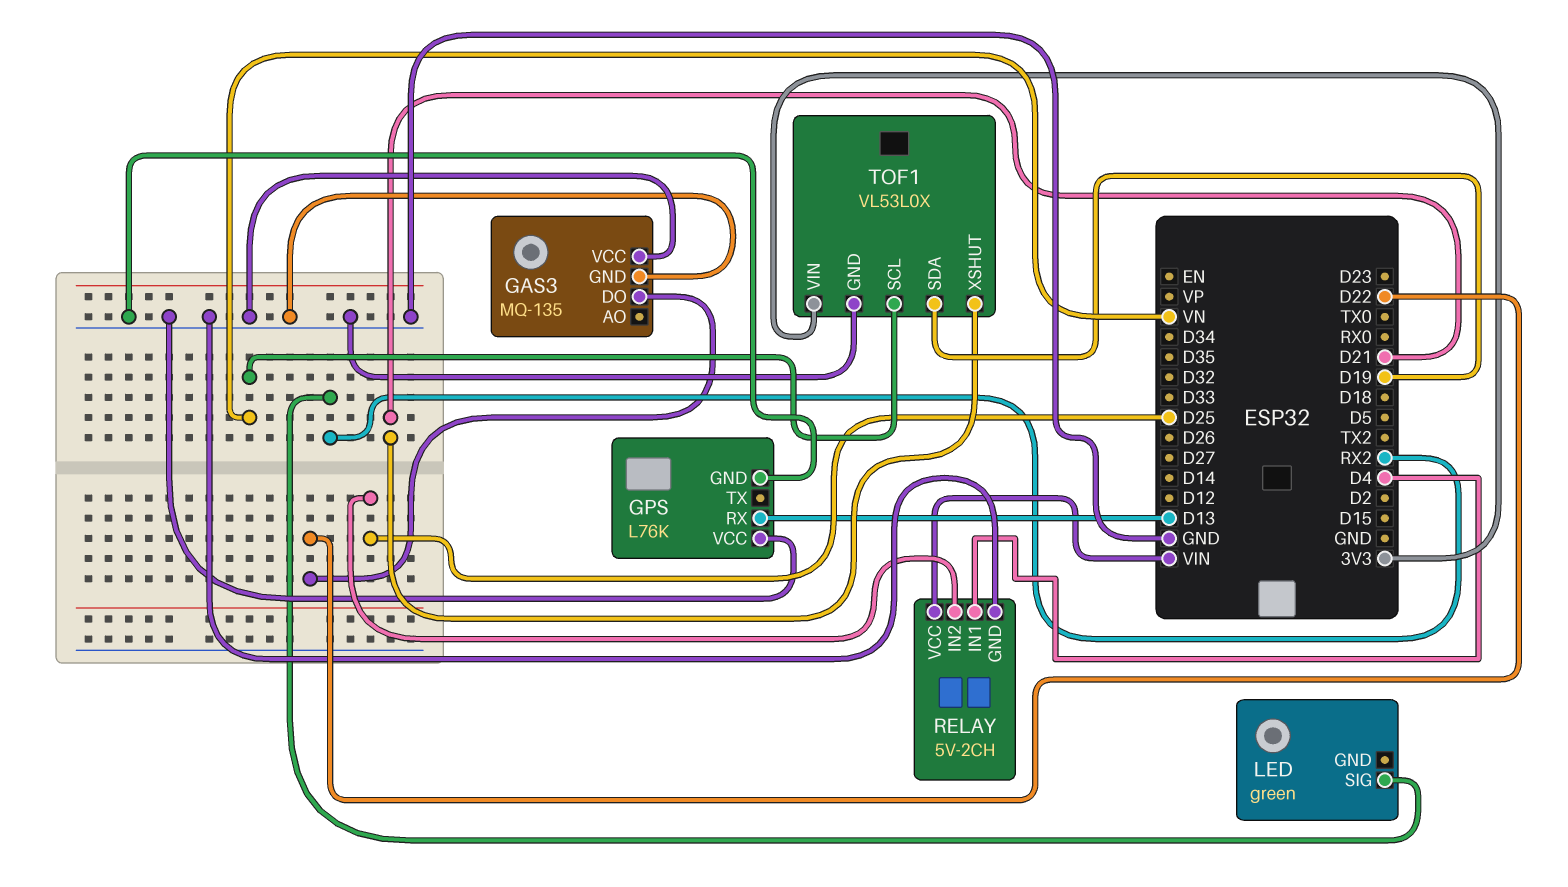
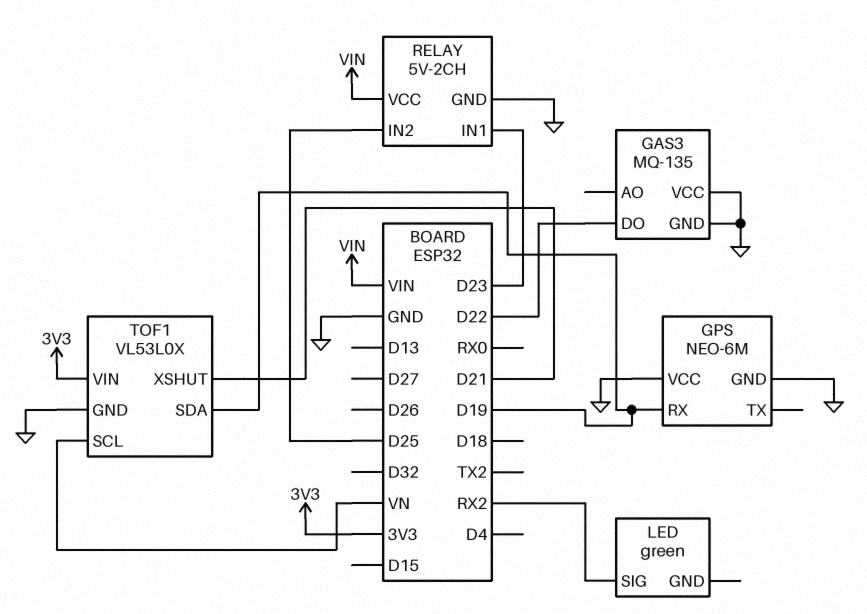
GPS: L76K -> NEO-6M
GPS pin RX: D13 -> D19
RELAY pin IN1: D4 -> D23

